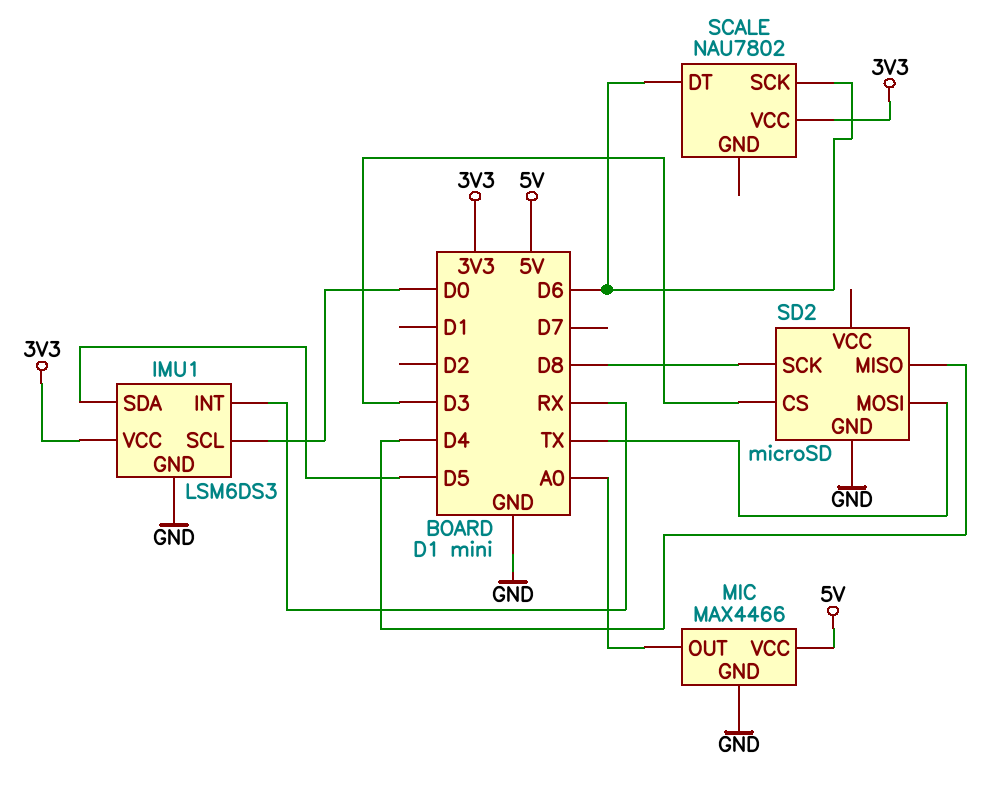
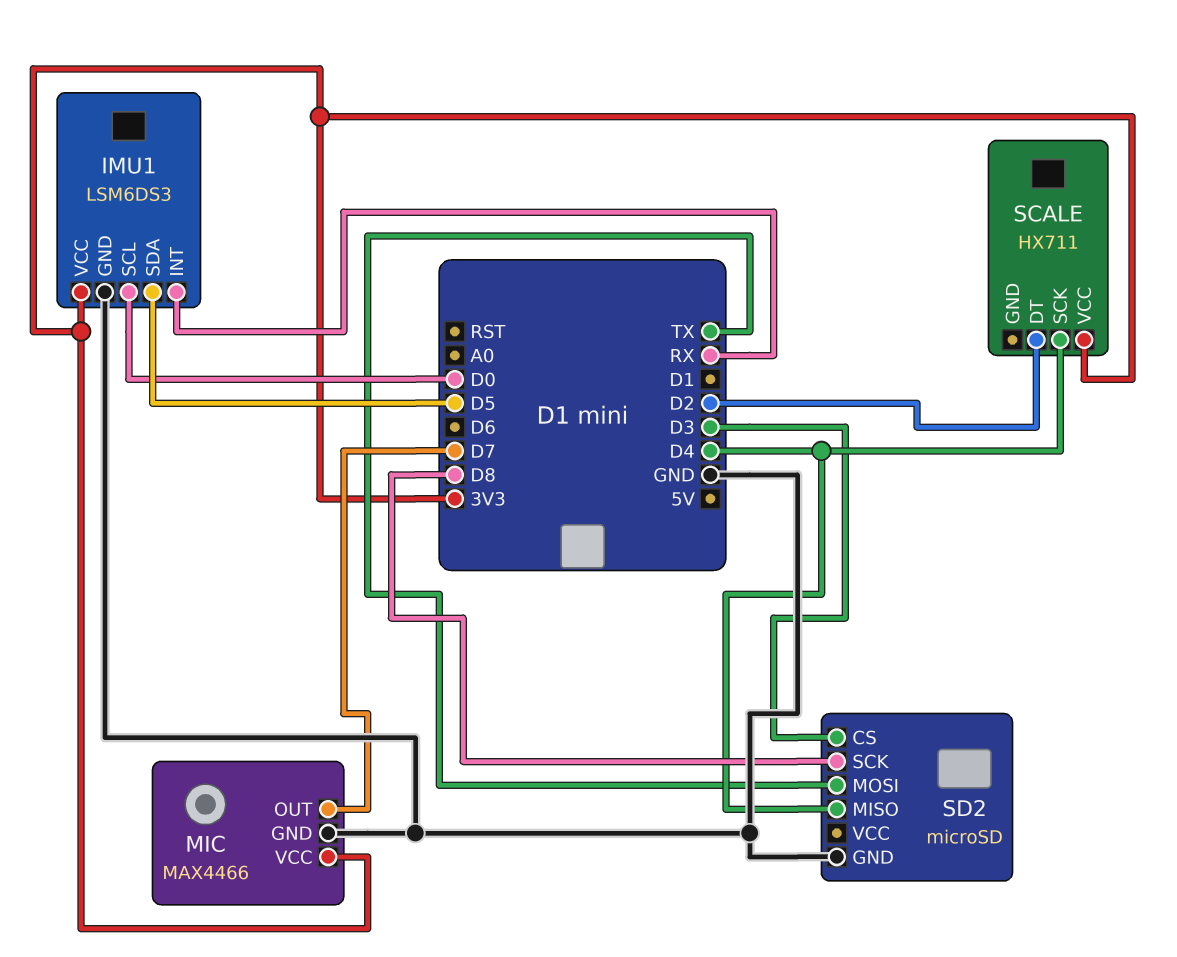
MIC pin OUT: A0 -> D7
MIC pin VCC: 5V -> 3V3
SCALE: NAU7802 -> HX711
SCALE pin DT: D6 -> D2
SCALE pin SCK: D6 -> D4

